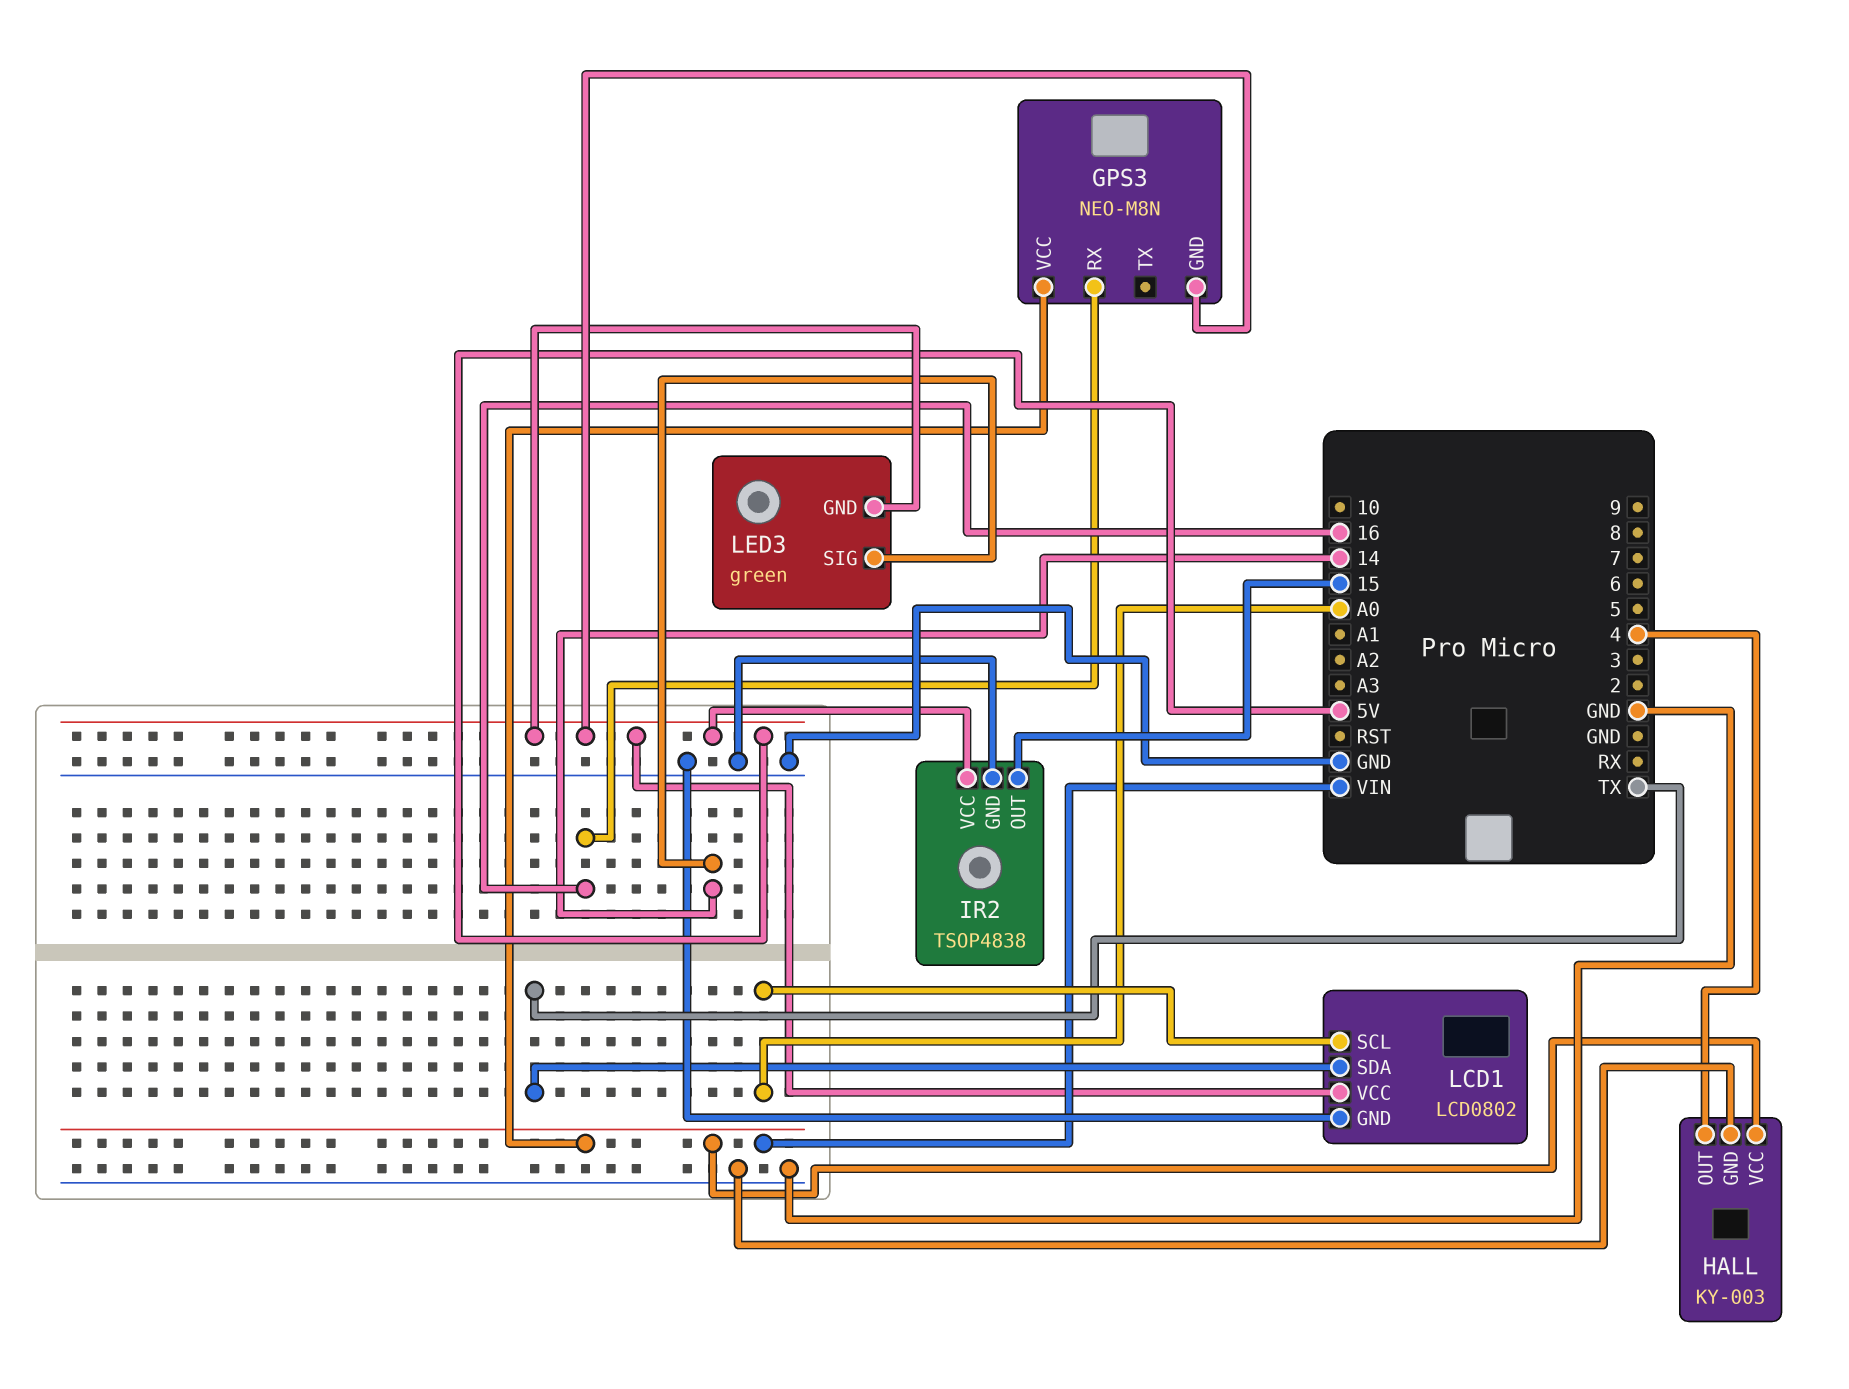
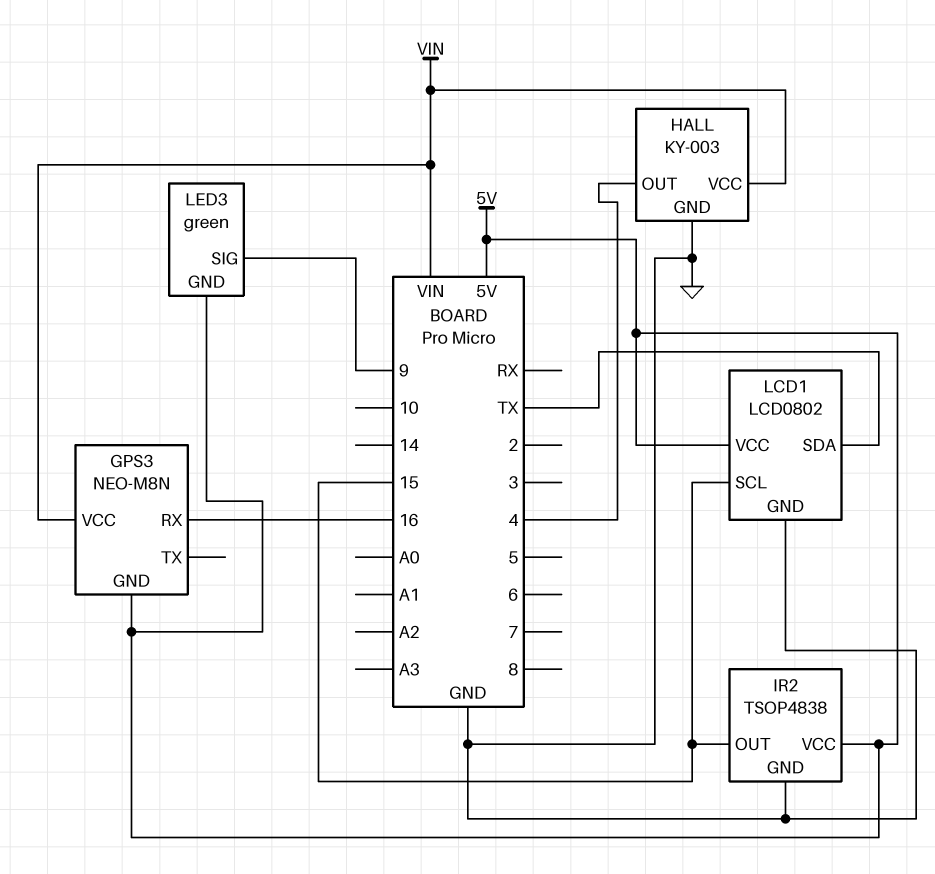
LCD1 pin SCL: A0 -> 15
LED3 pin SIG: 14 -> 9

